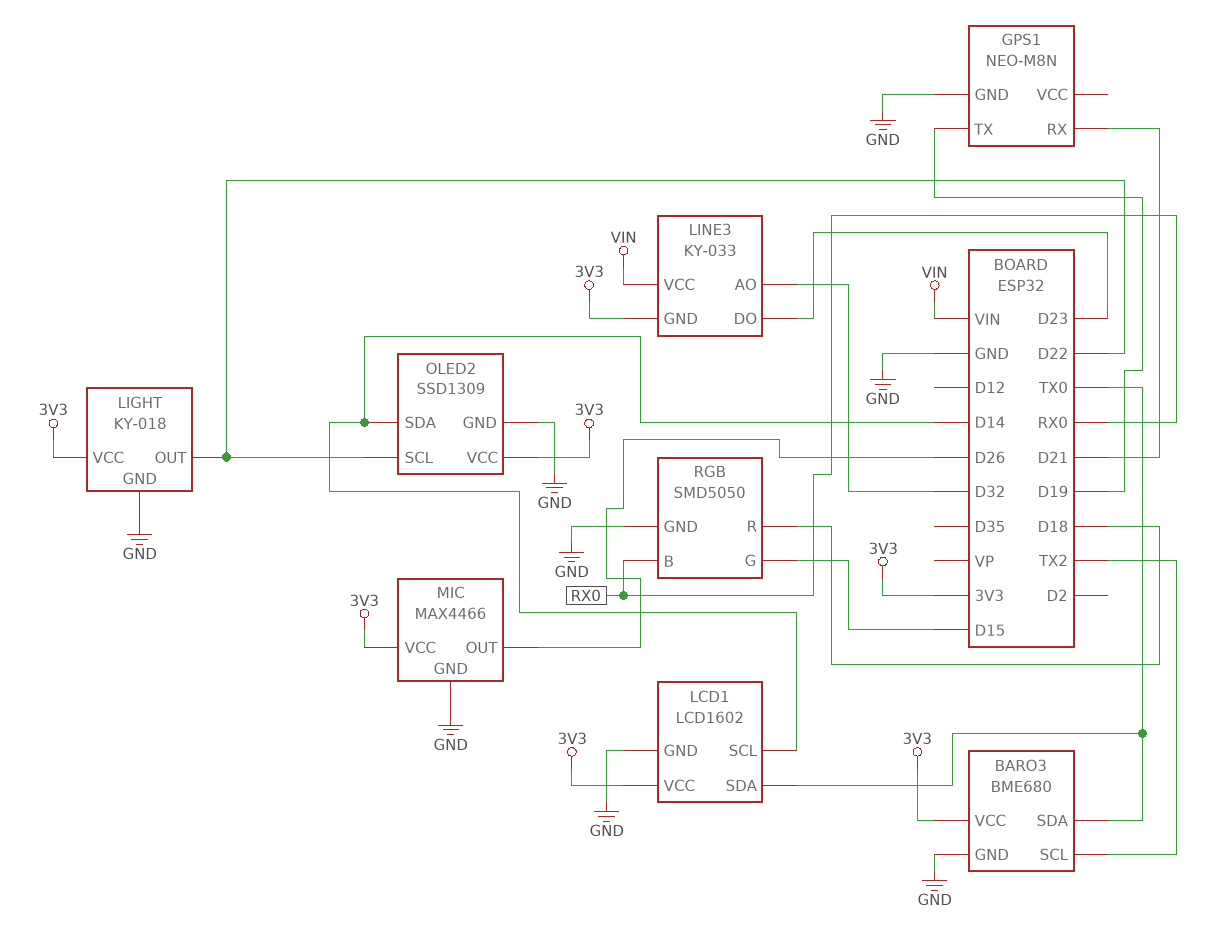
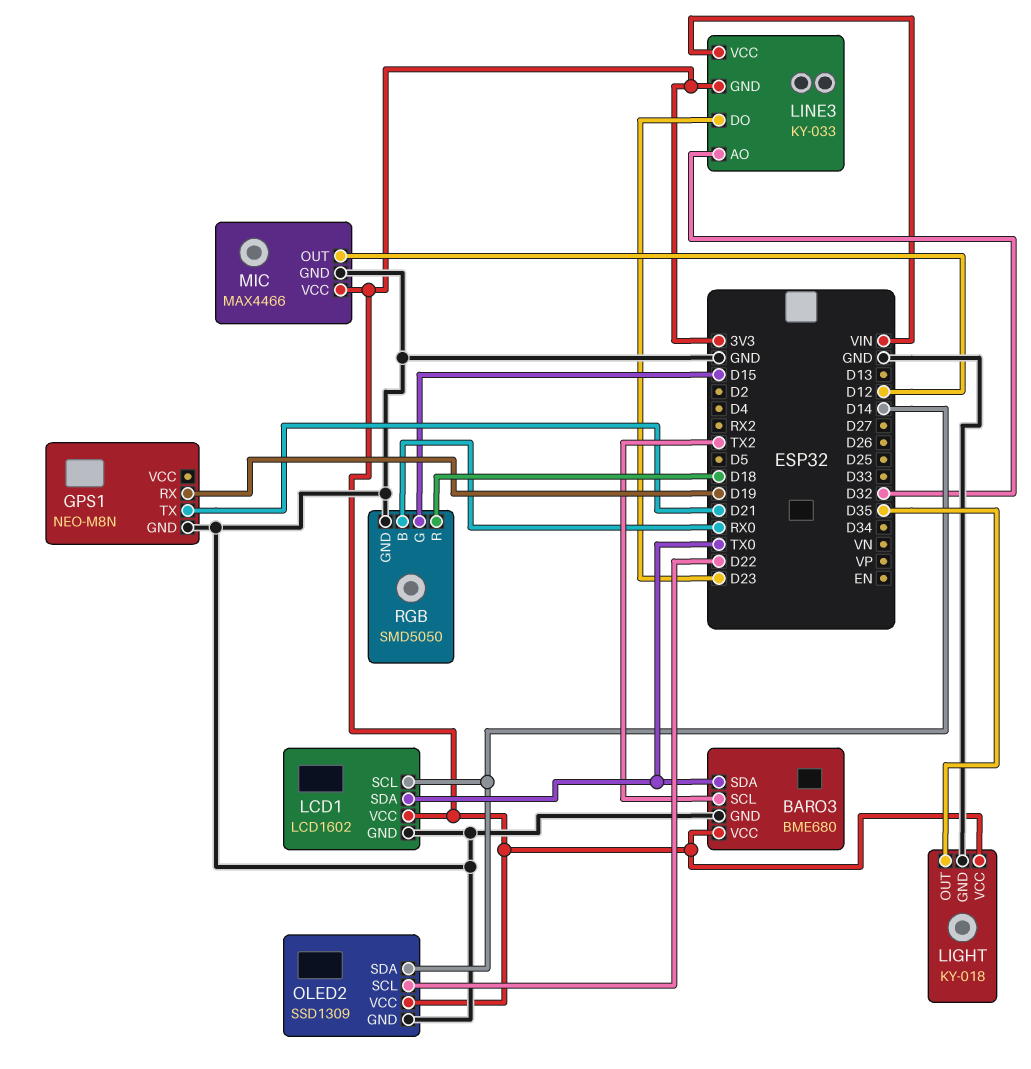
GPS1 pin RX: D21 -> D19
GPS1 pin TX: D19 -> D21
LIGHT pin OUT: D22 -> D35
MIC pin OUT: D26 -> D12

